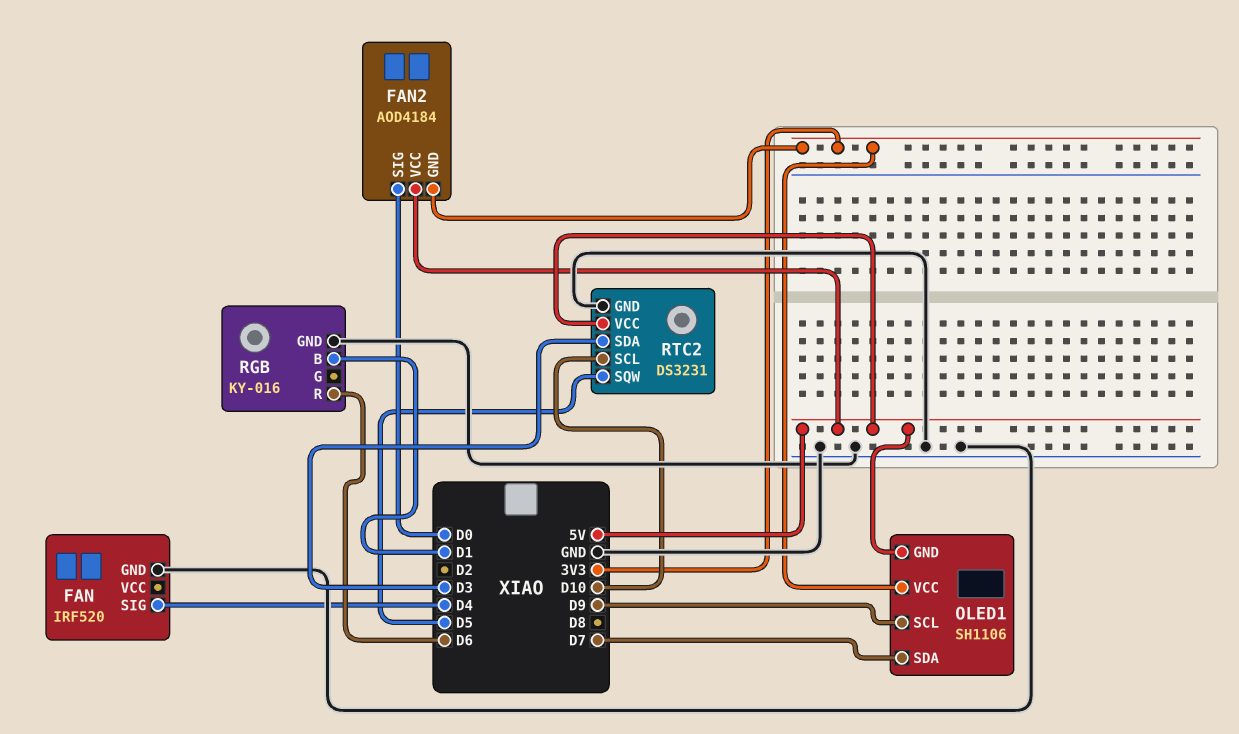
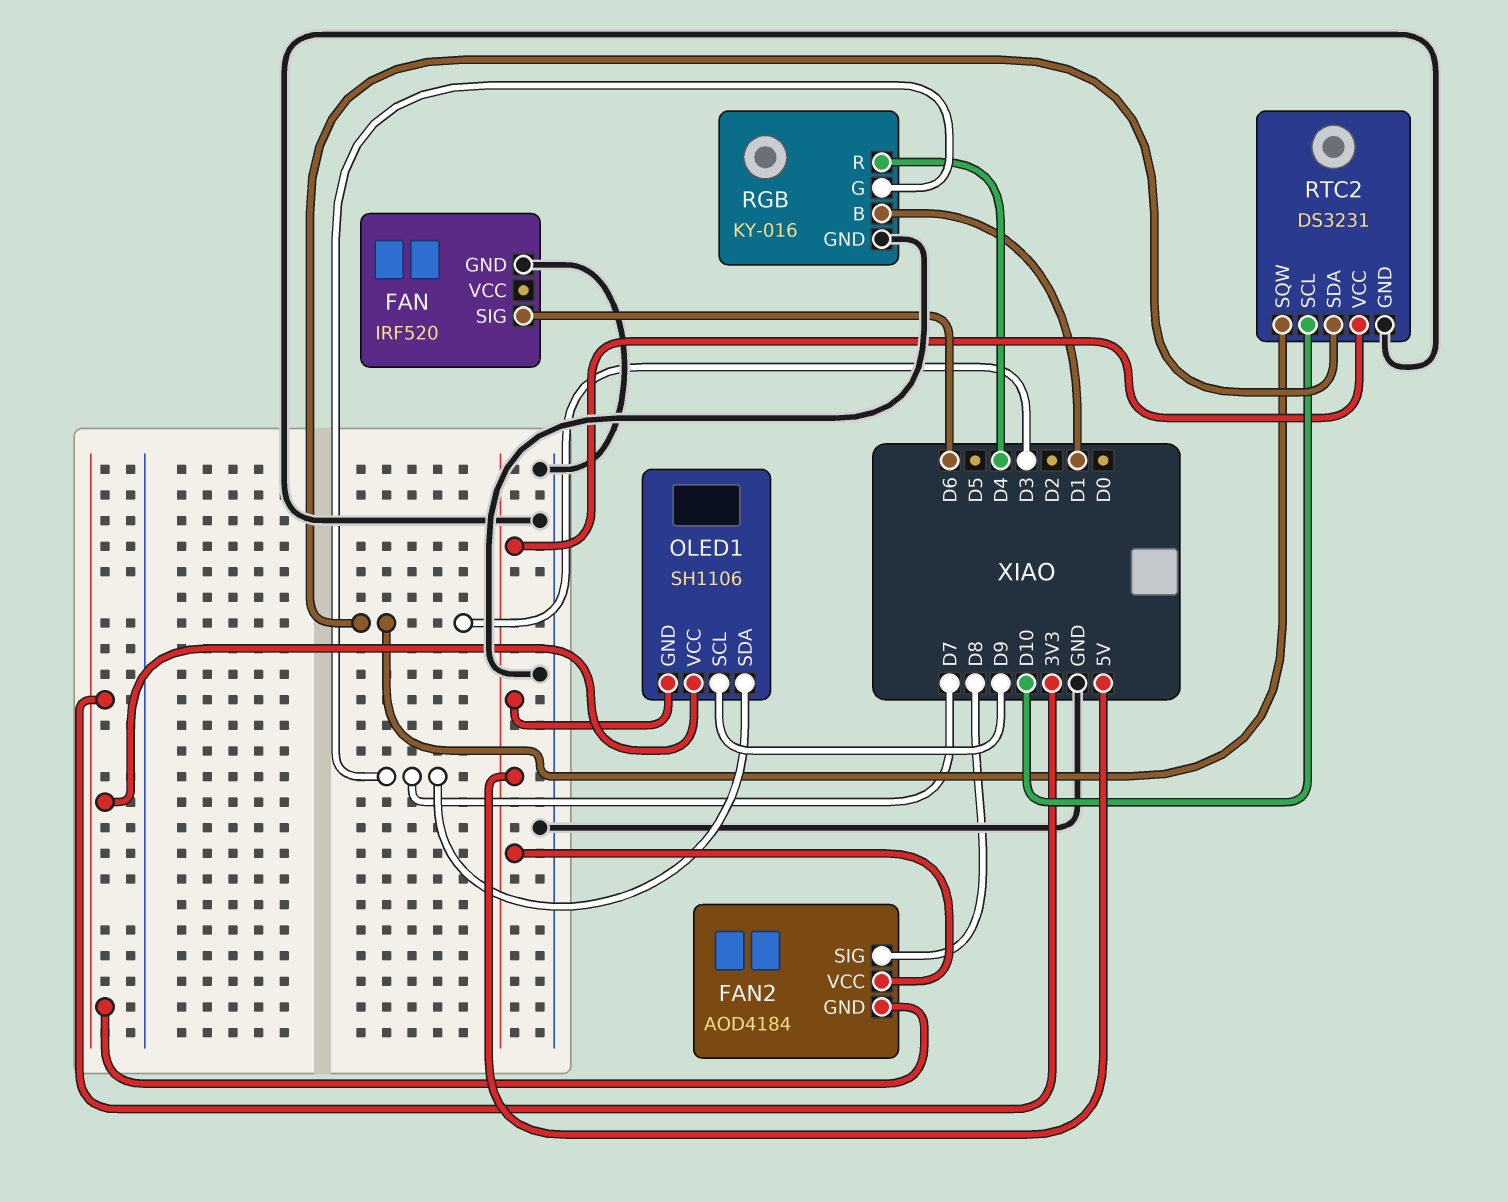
FAN pin SIG: D4 -> D6
FAN2 pin SIG: D0 -> D8
RGB pin G: none -> D7
RGB pin R: D6 -> D4
RTC2 pin SQW: D5 -> D3

